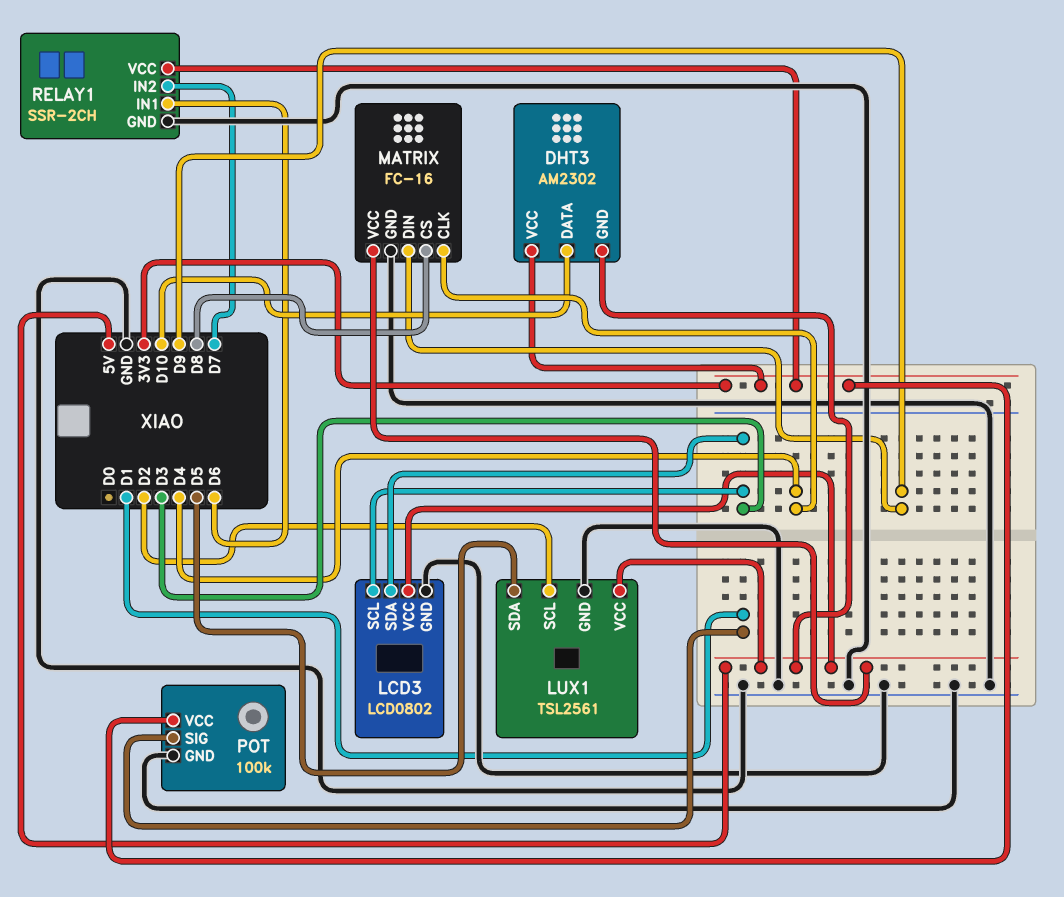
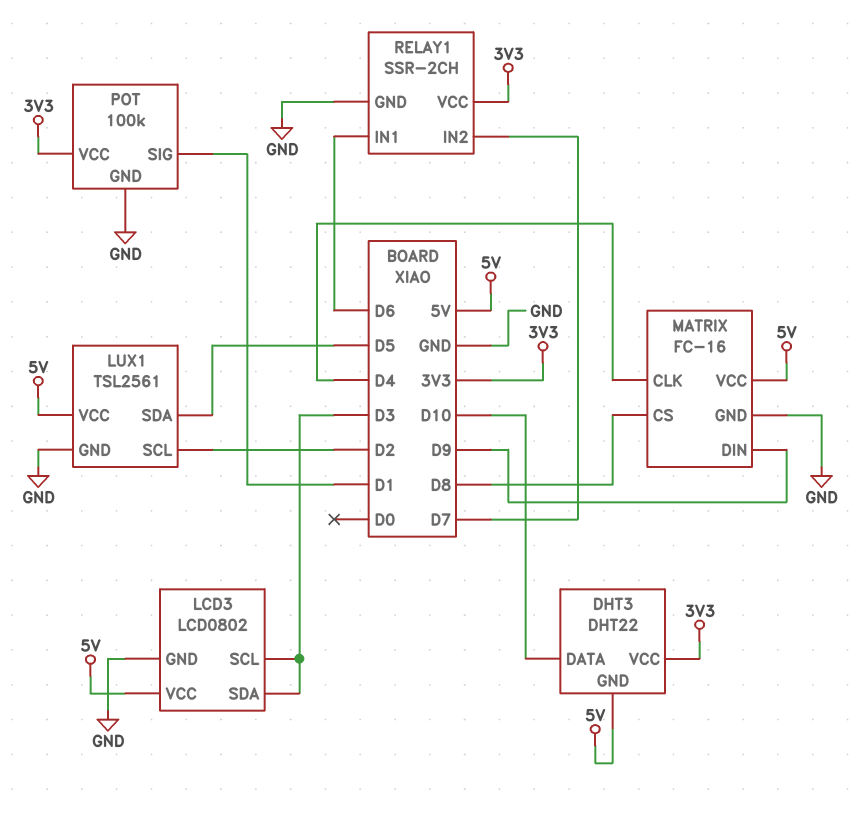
DHT3: AM2302 -> DHT22

